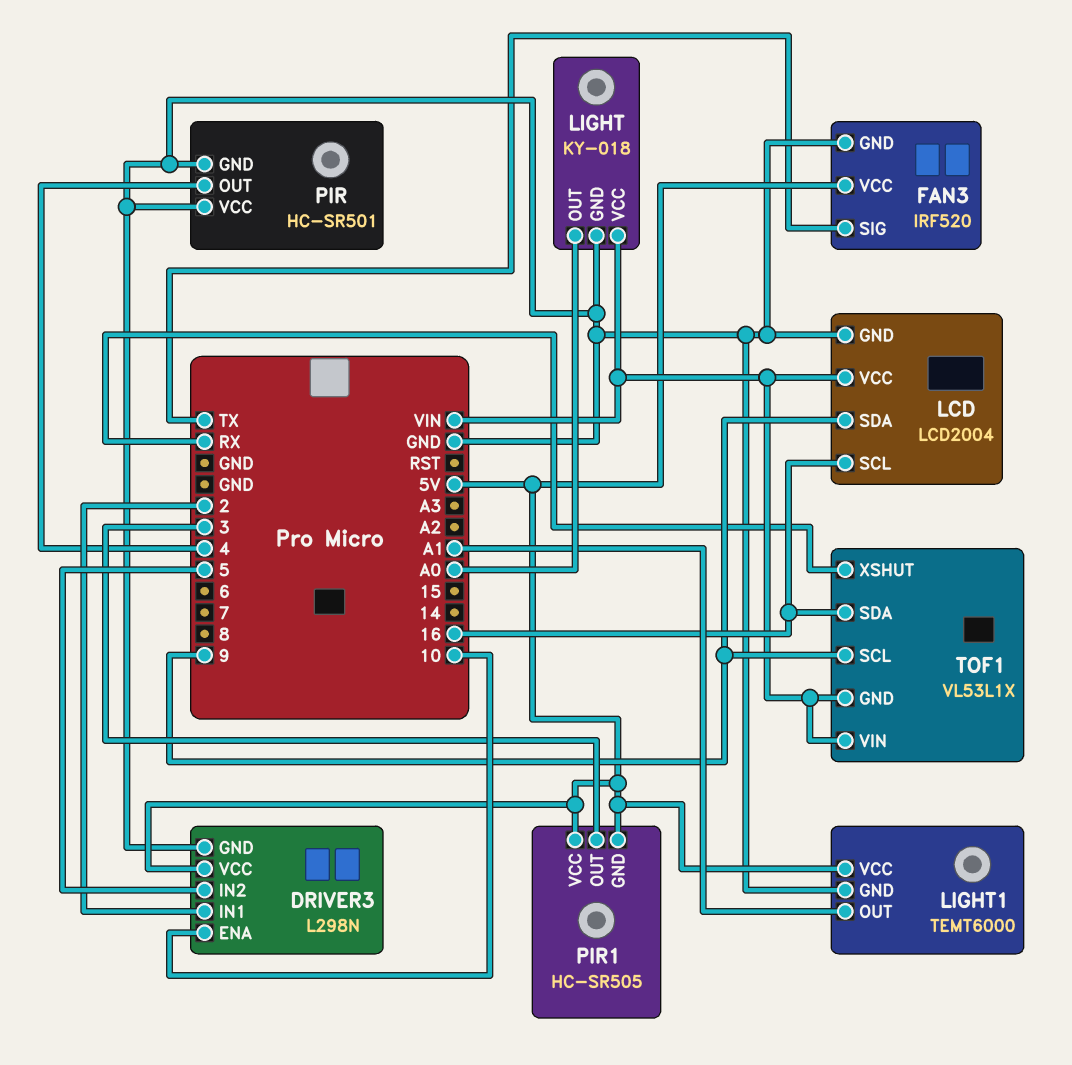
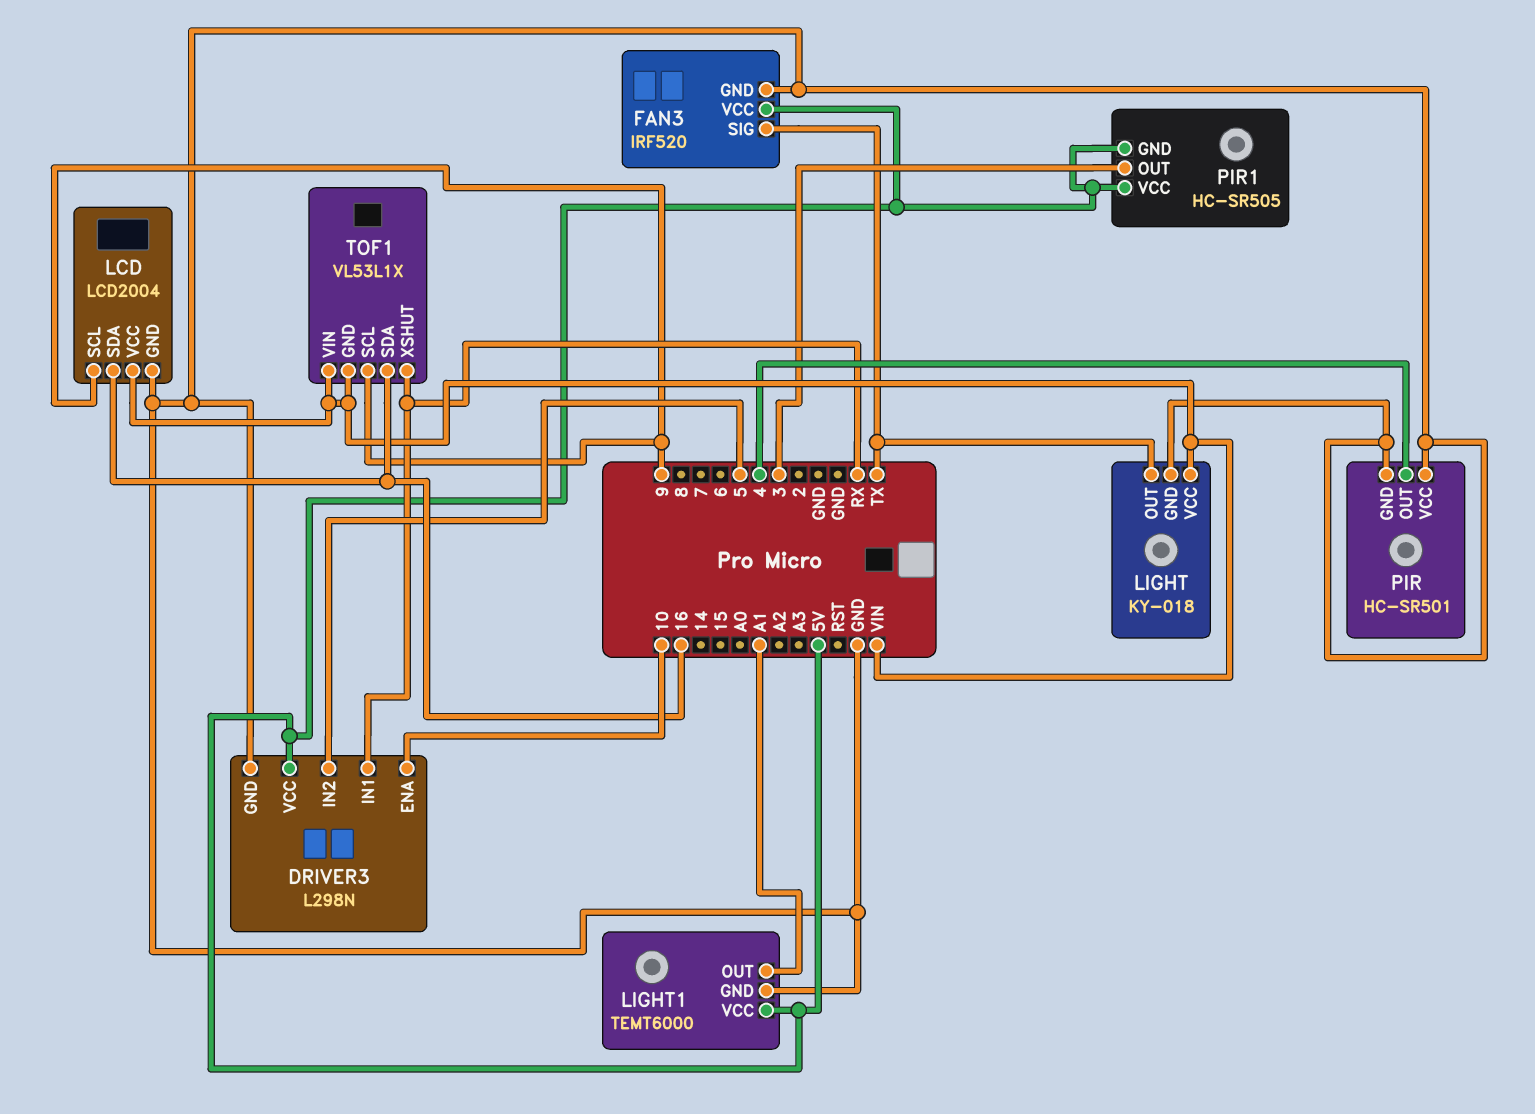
DRIVER3 pin IN1: 2 -> RX
LCD pin SCL: 16 -> 9
LCD pin SDA: 9 -> 16
LIGHT pin OUT: A0 -> TX

